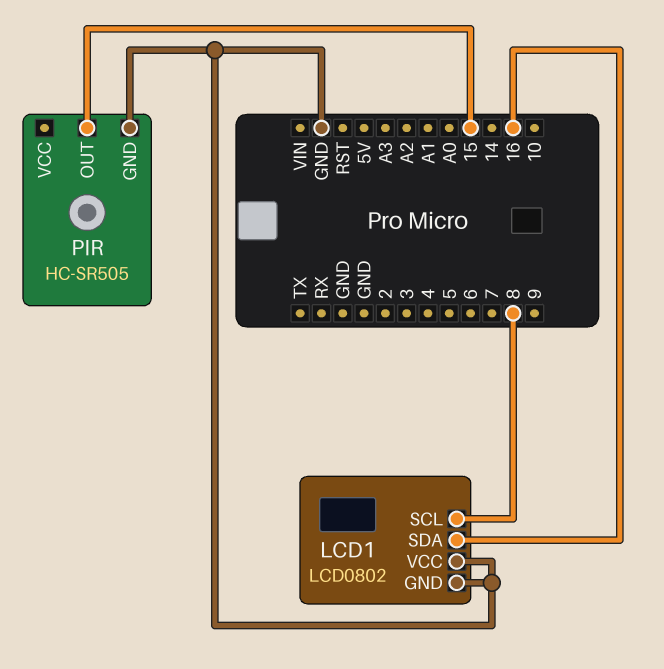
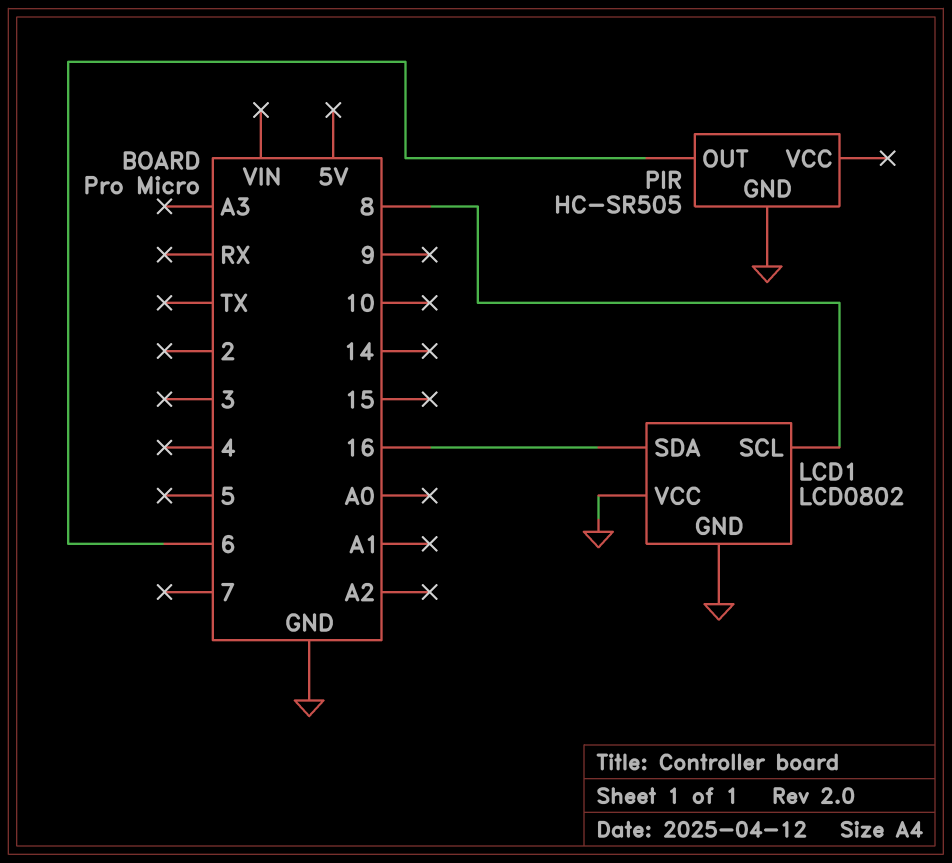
PIR pin OUT: 15 -> 6

